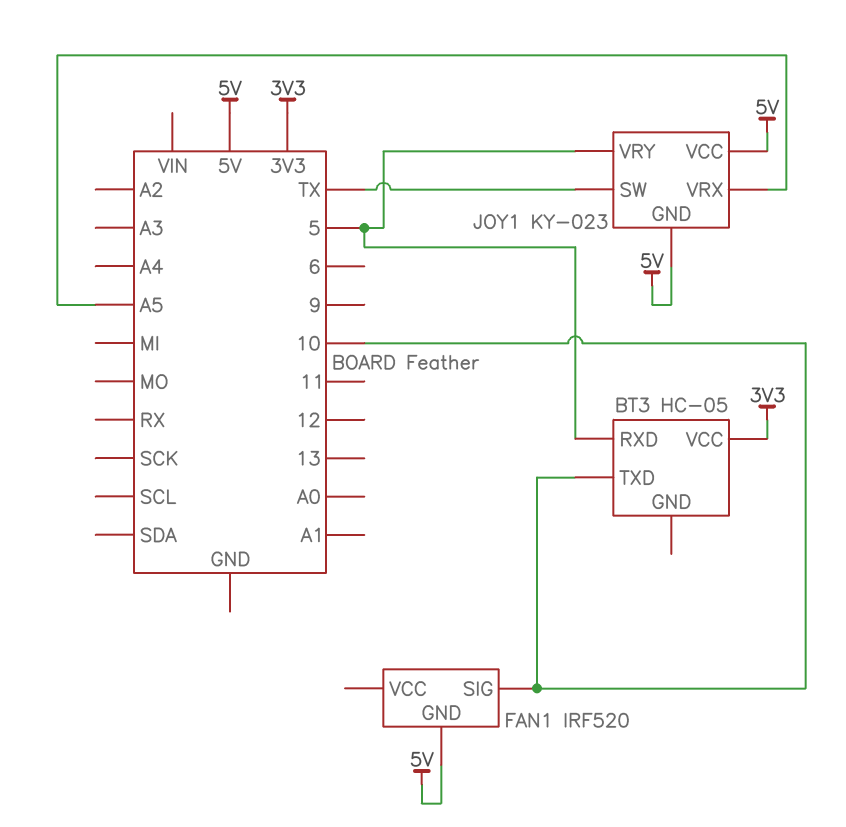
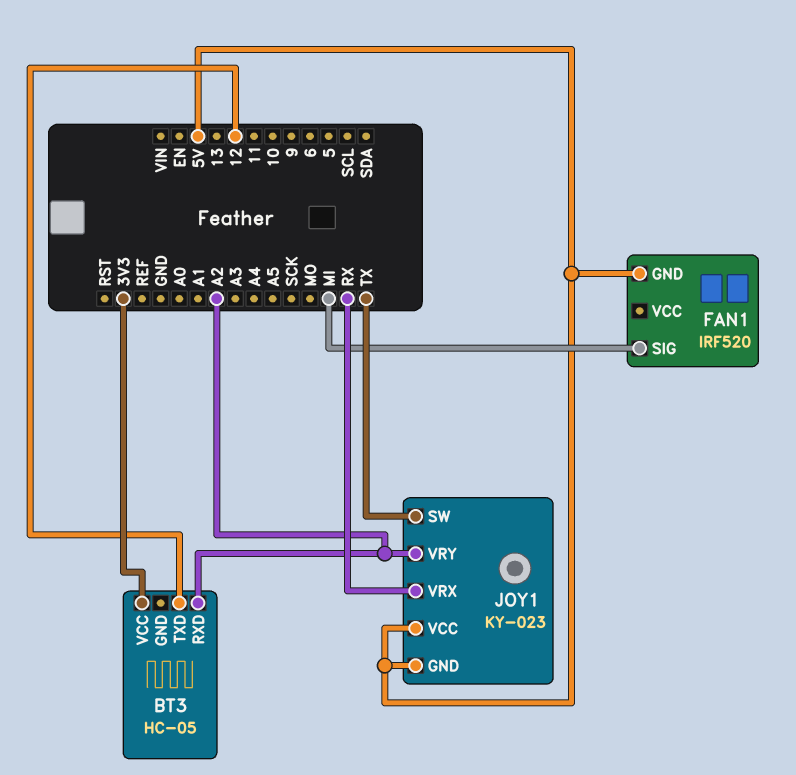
BT3 pin RXD: 5 -> A2
BT3 pin TXD: 10 -> 12
FAN1 pin SIG: 10 -> MI
JOY1 pin VRX: A5 -> RX
JOY1 pin VRY: 5 -> A2

